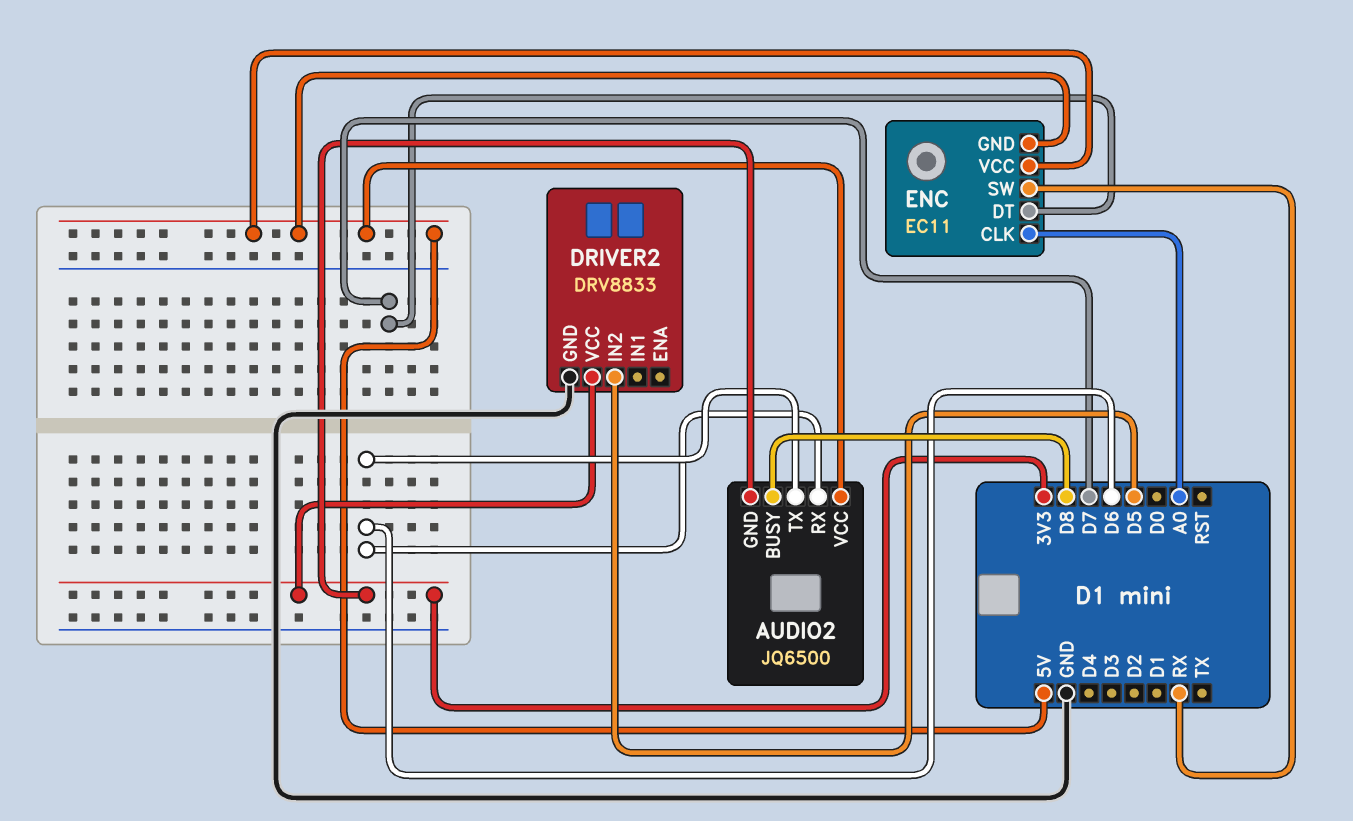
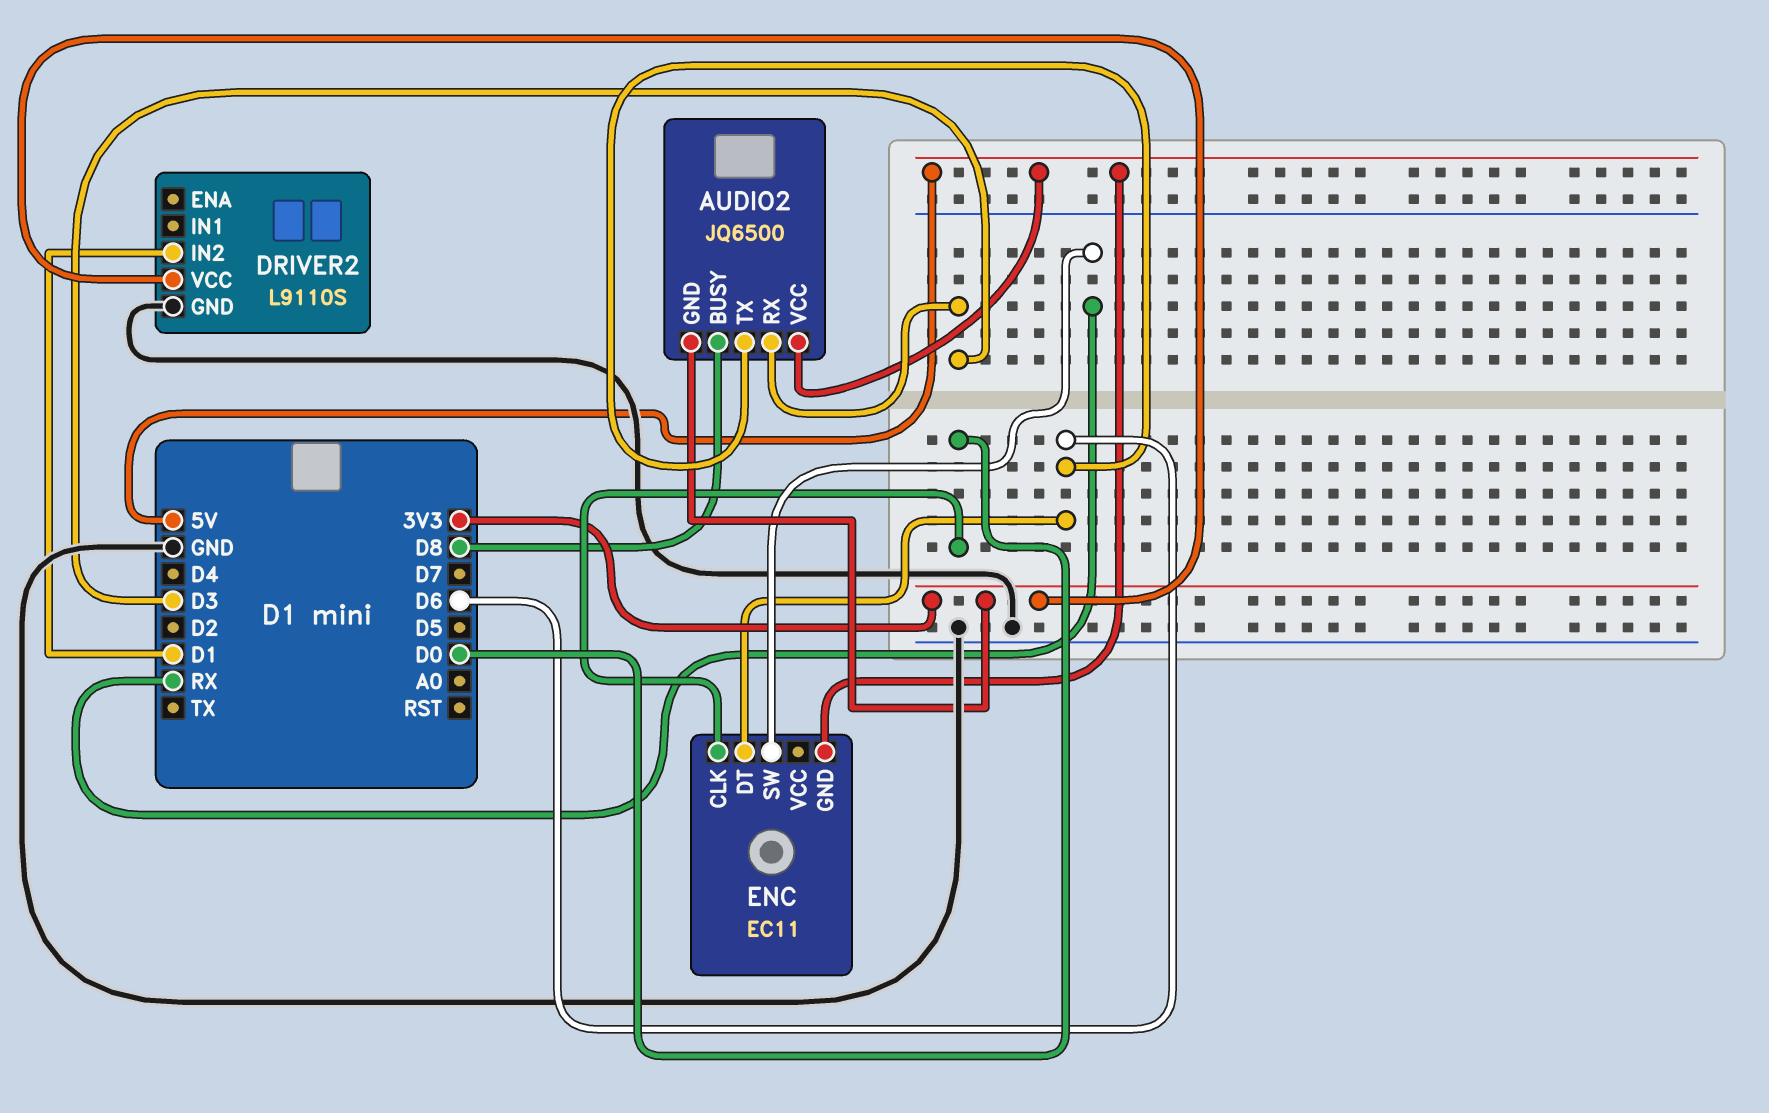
AUDIO2 pin RX: D6 -> D3
DRIVER2: DRV8833 -> L9110S
DRIVER2 pin IN2: D5 -> D1
ENC pin CLK: A0 -> D0
ENC pin DT: D7 -> D6
ENC pin VCC: 5V -> none

